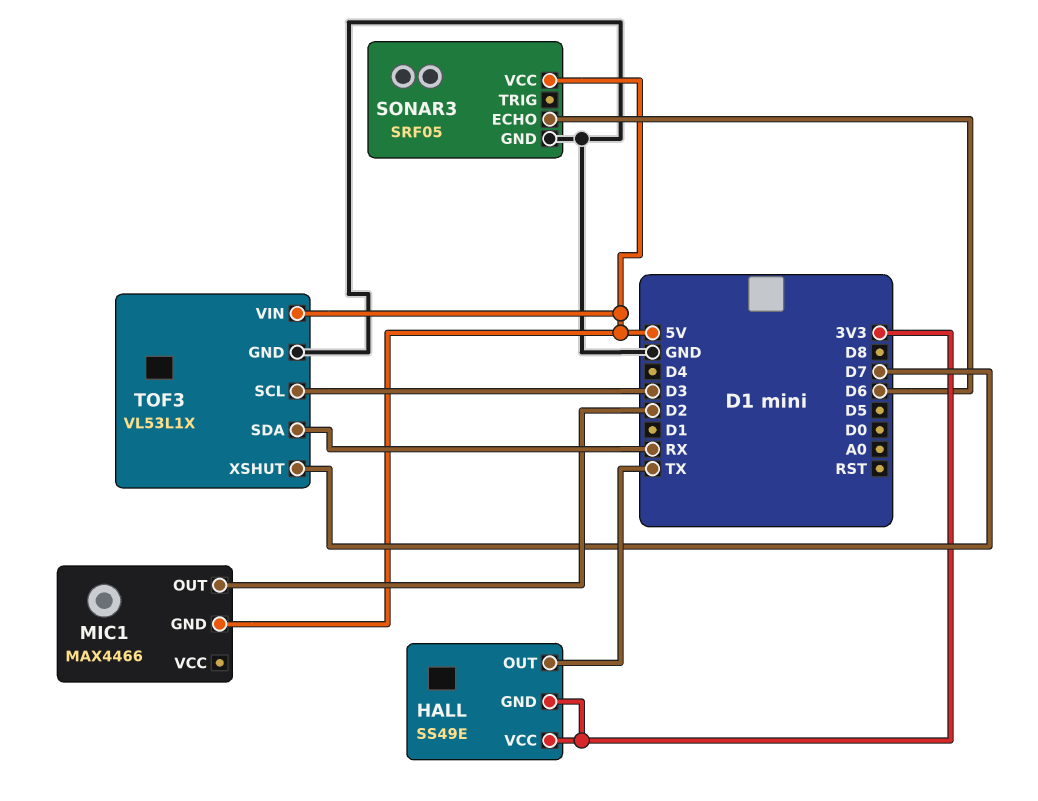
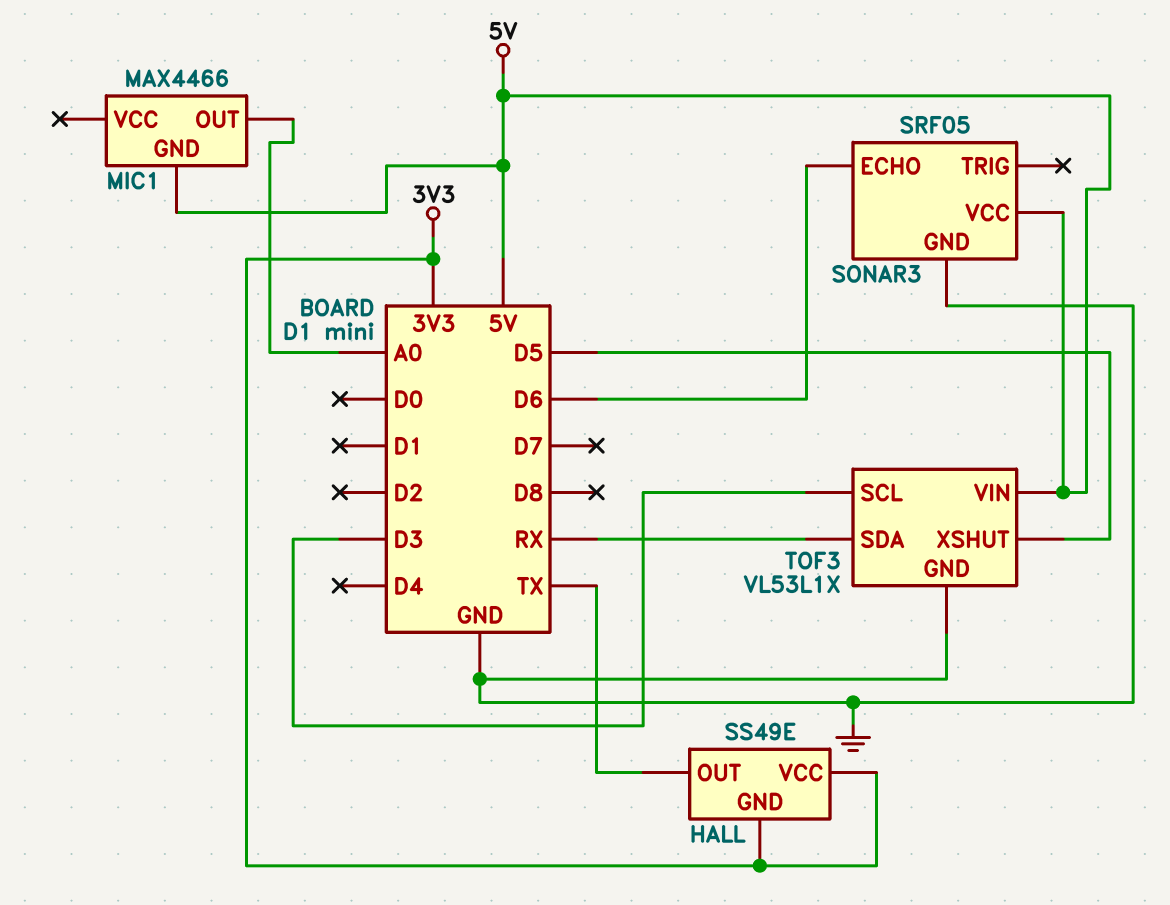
MIC1 pin OUT: D2 -> A0
TOF3 pin XSHUT: D7 -> D5

